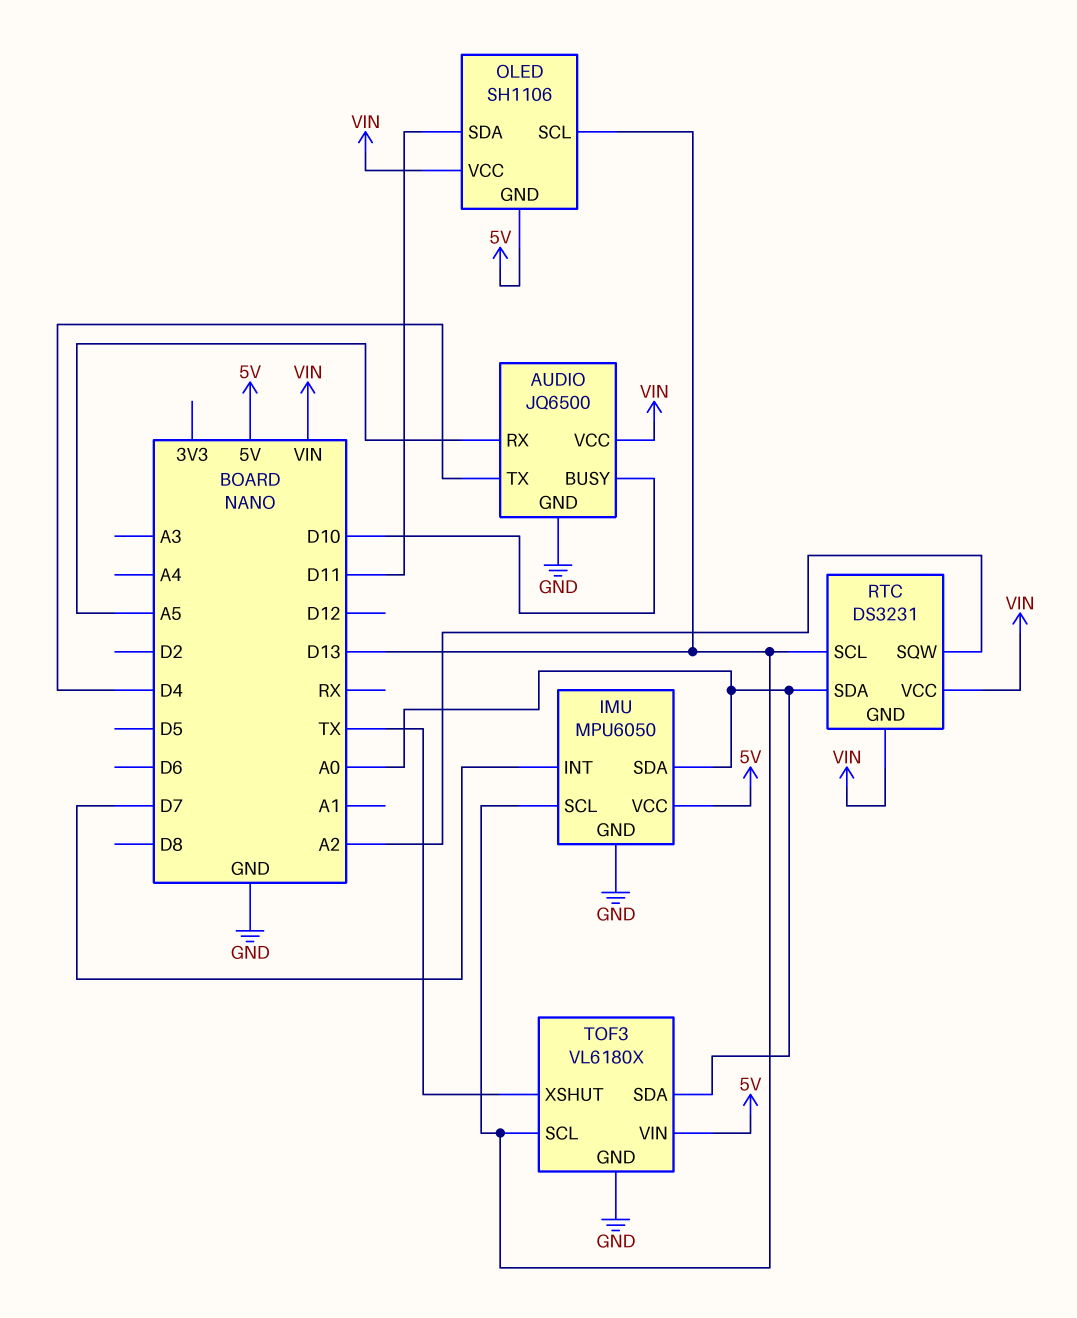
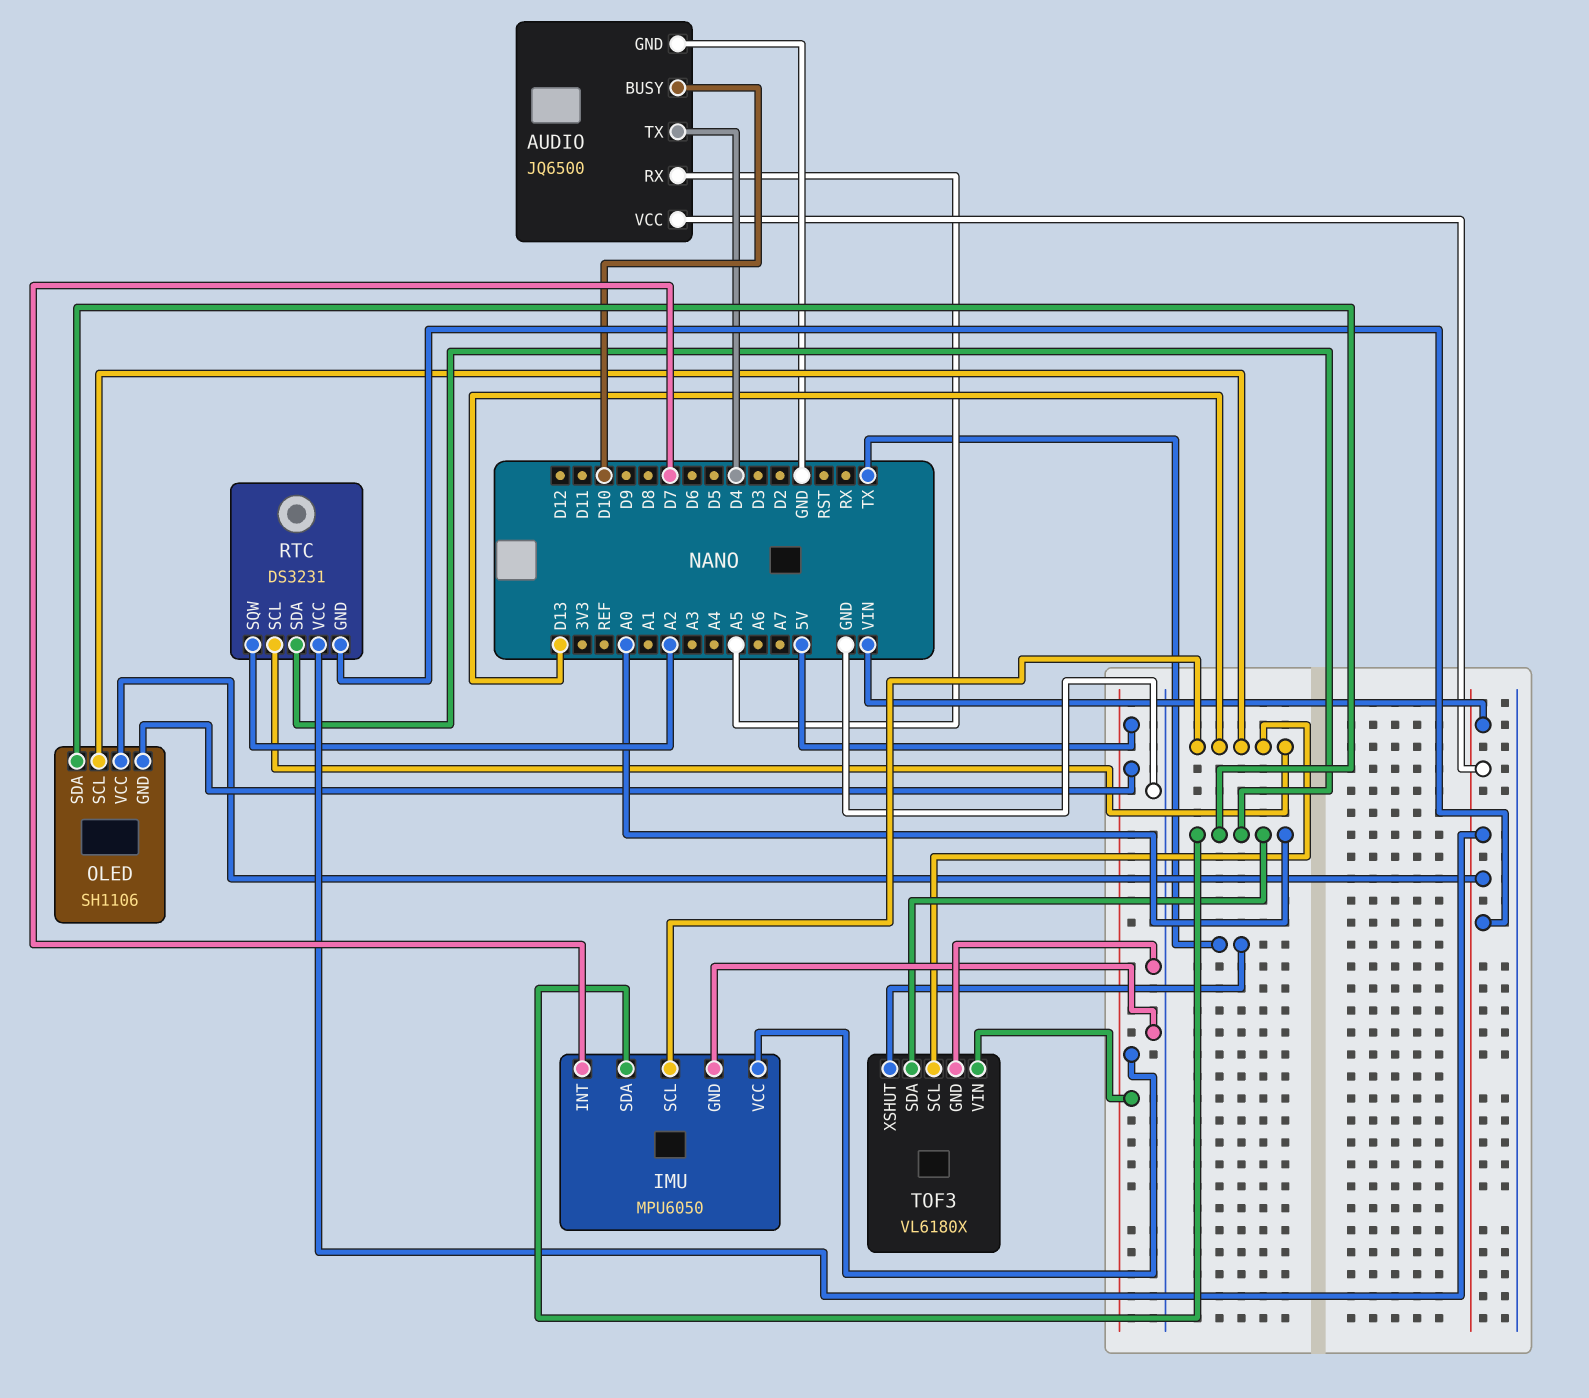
OLED pin SDA: D11 -> A0

